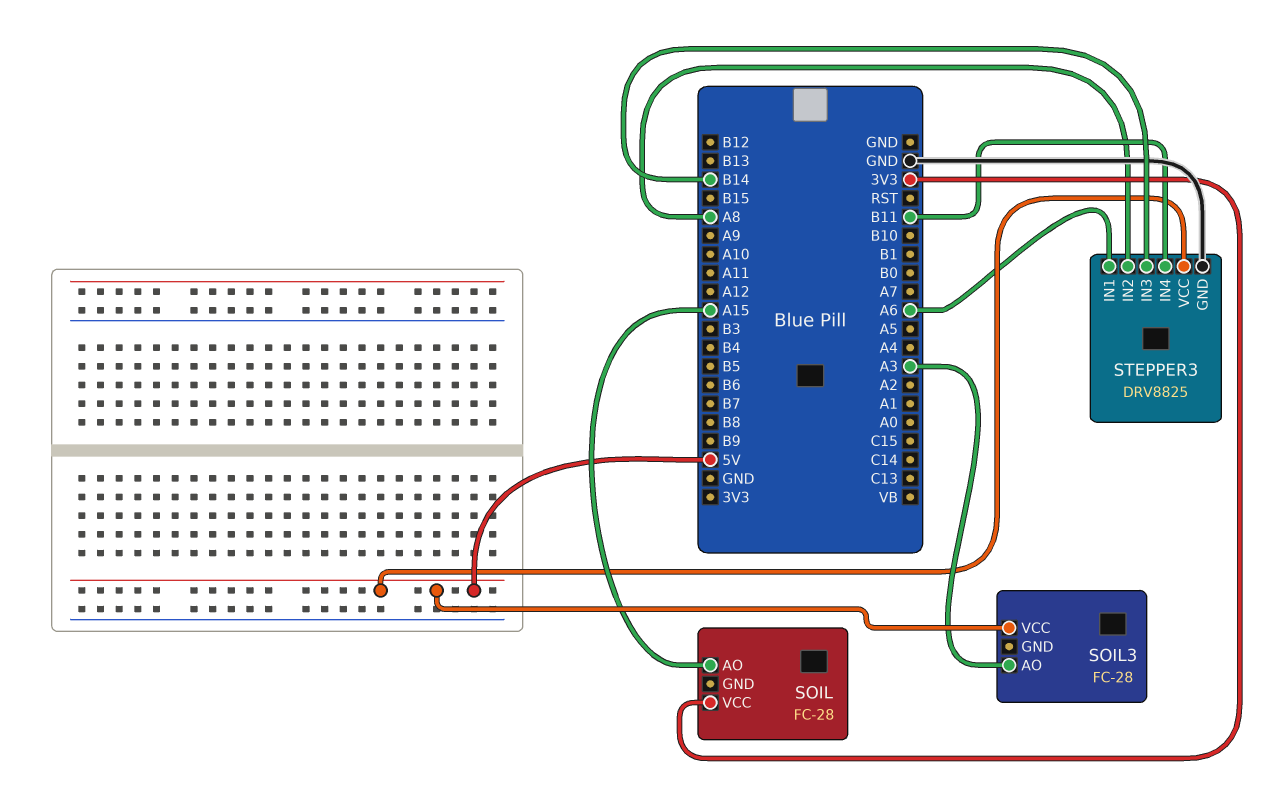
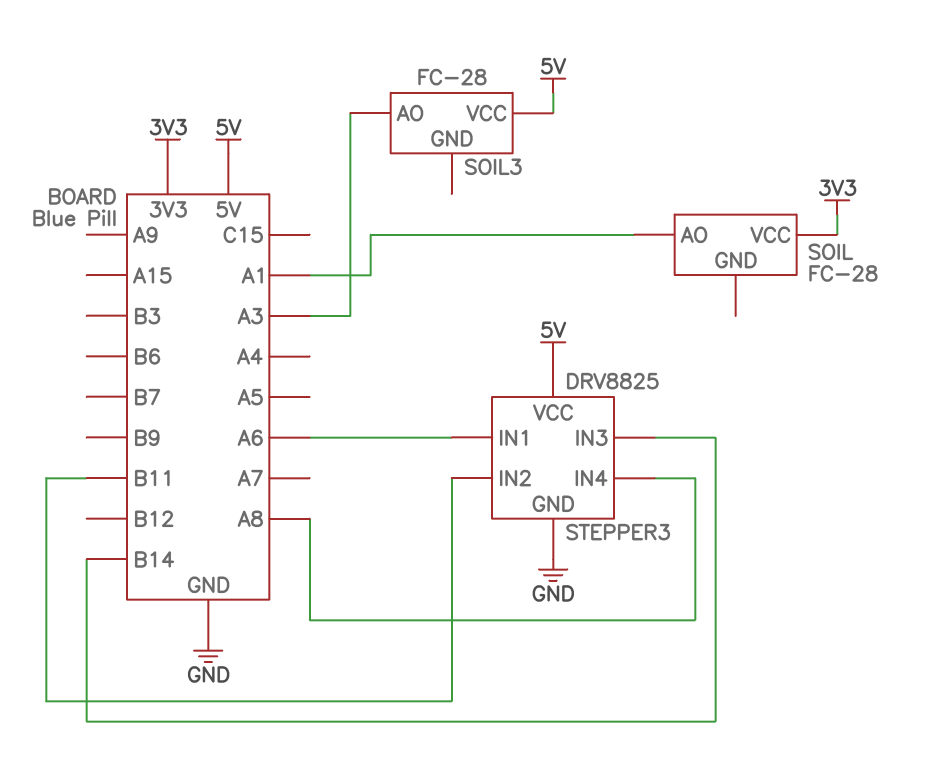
SOIL pin AO: A15 -> A1
STEPPER3 pin IN2: A8 -> B11
STEPPER3 pin IN4: B11 -> A8

